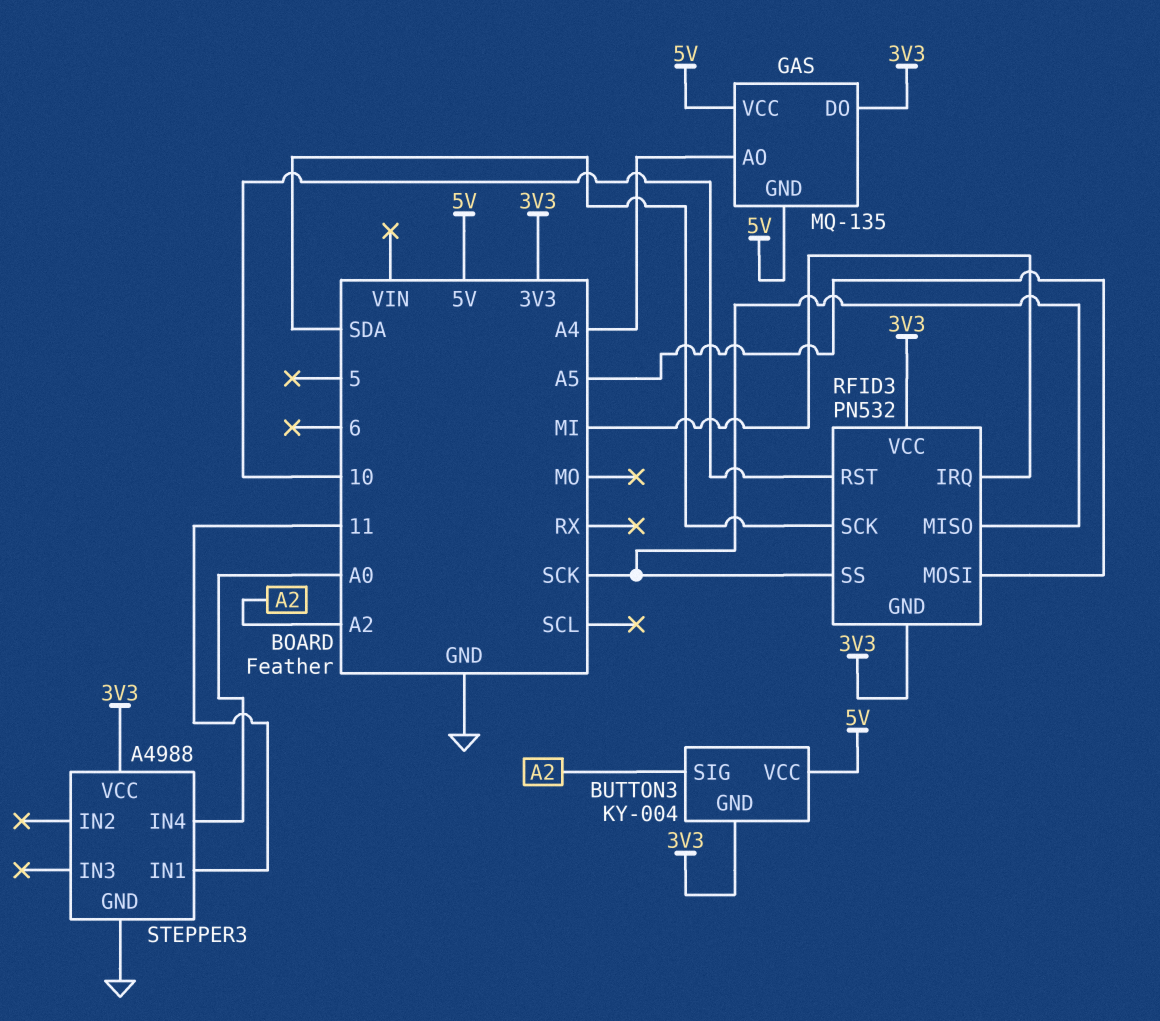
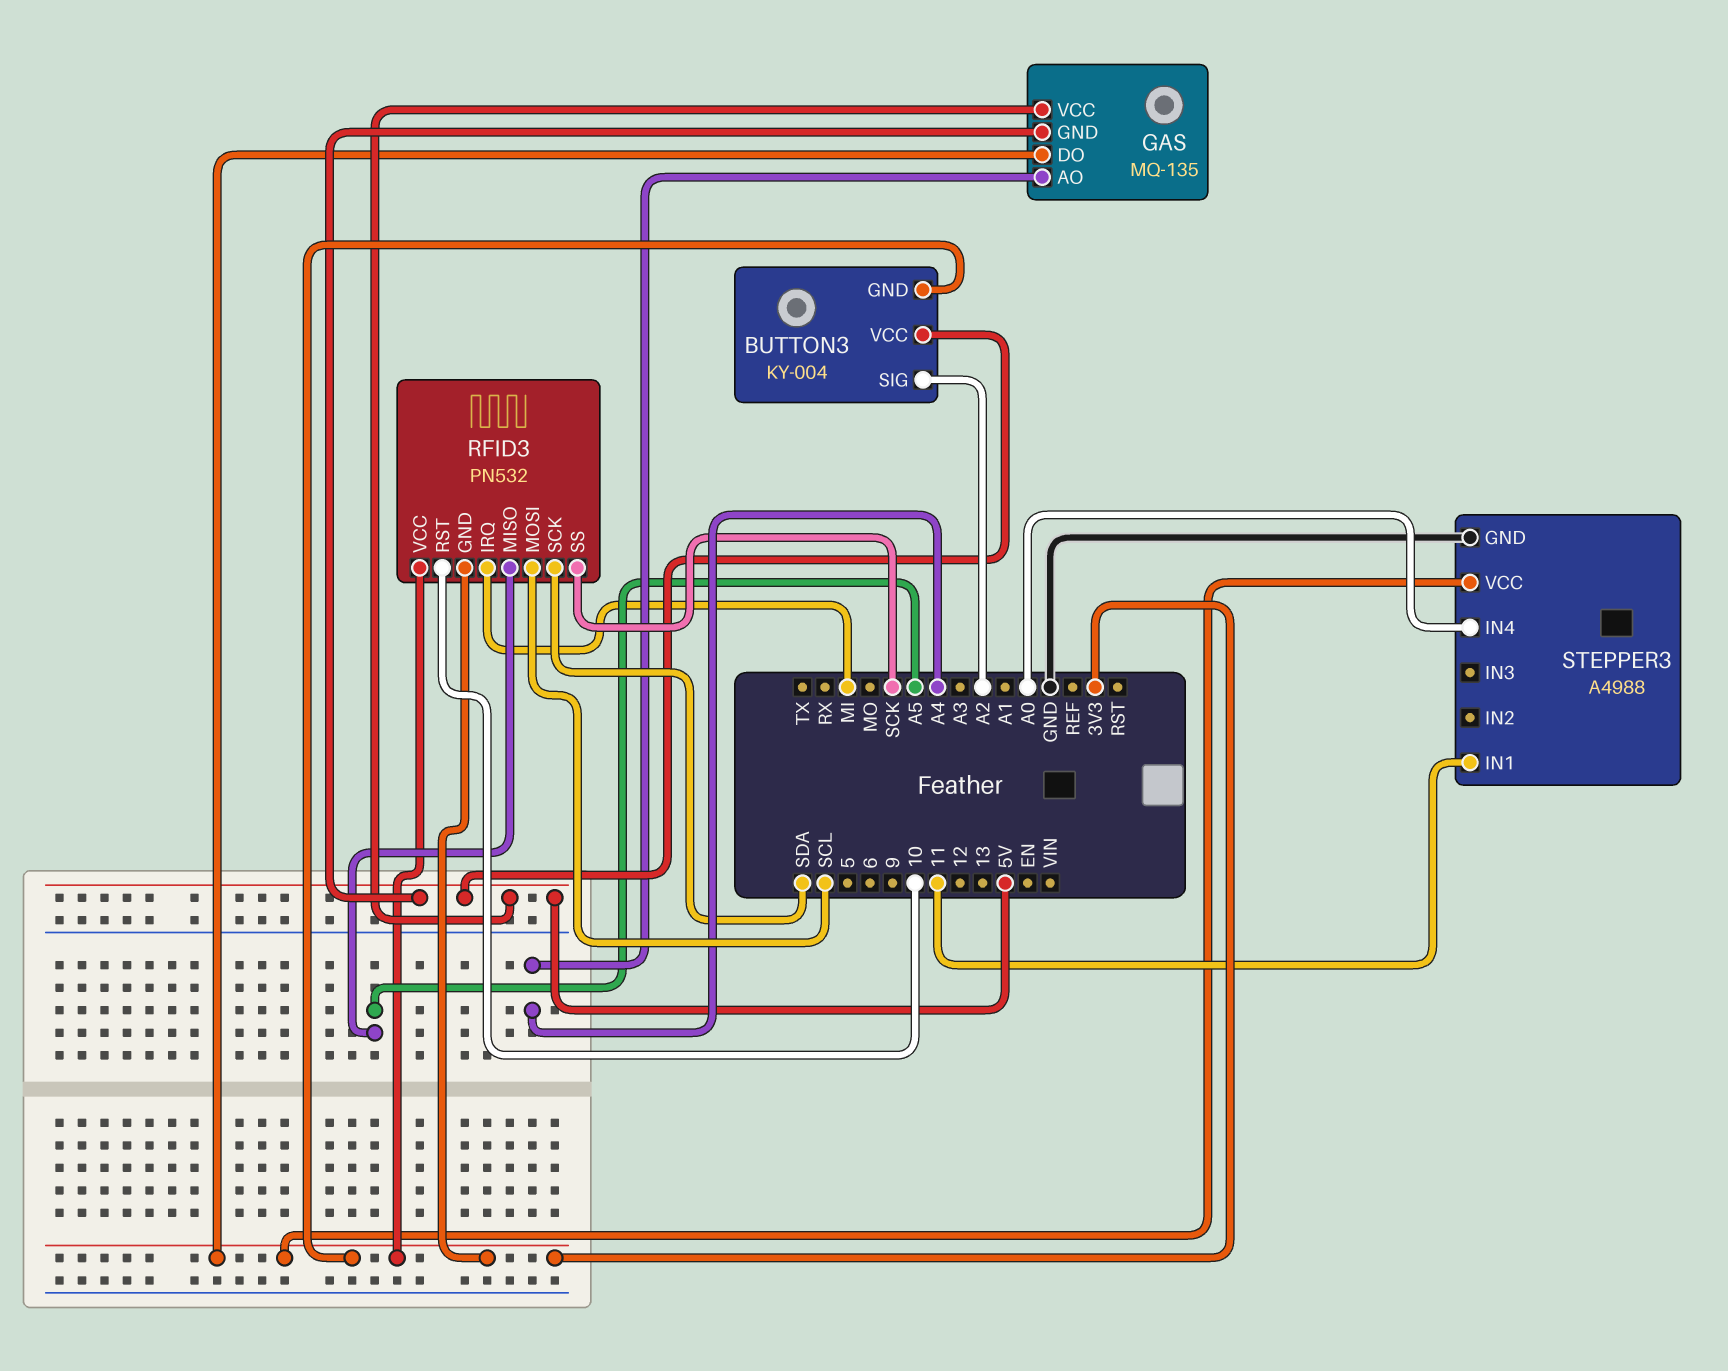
RFID3 pin MISO: SCK -> A5
RFID3 pin MOSI: A5 -> SCL

